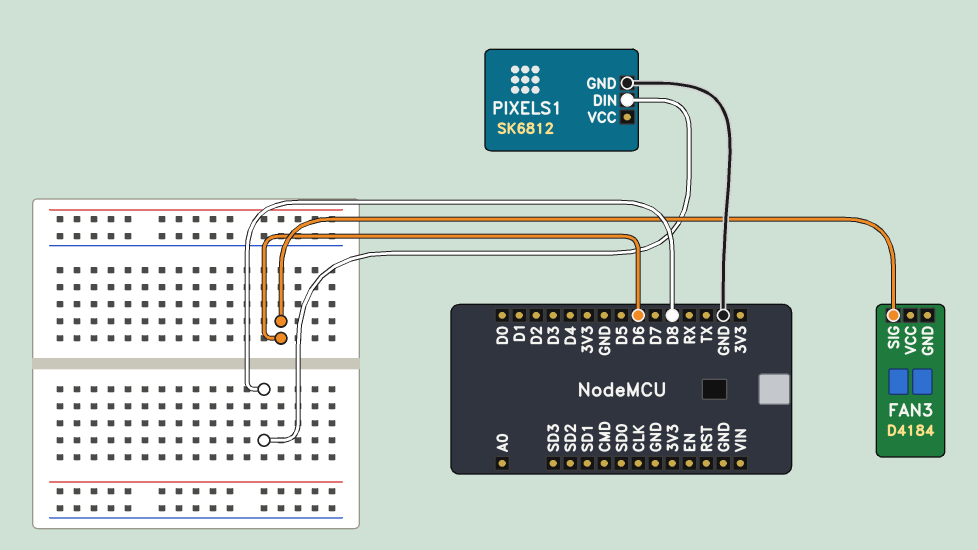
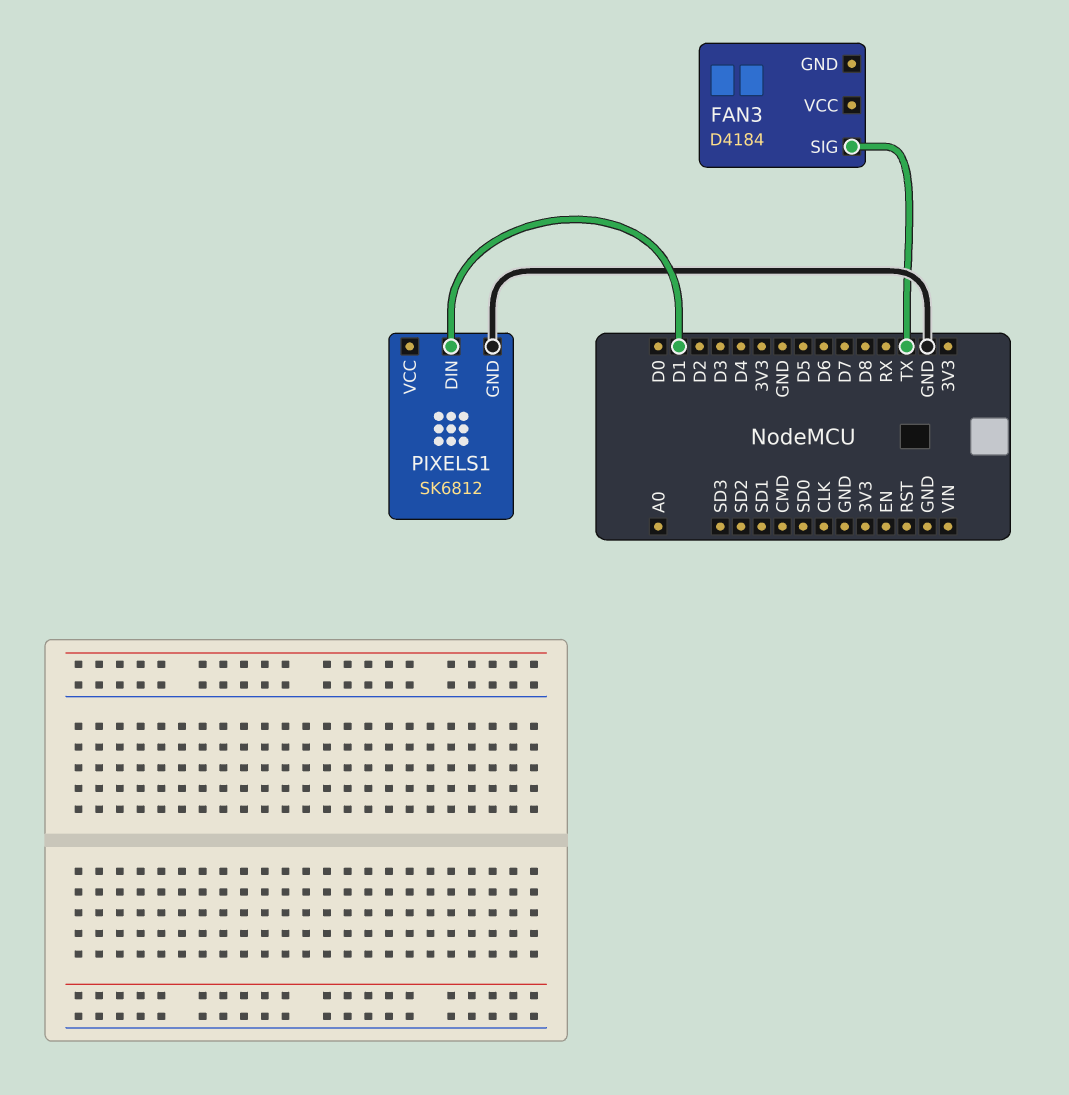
FAN3 pin SIG: D6 -> TX
PIXELS1 pin DIN: D8 -> D1

